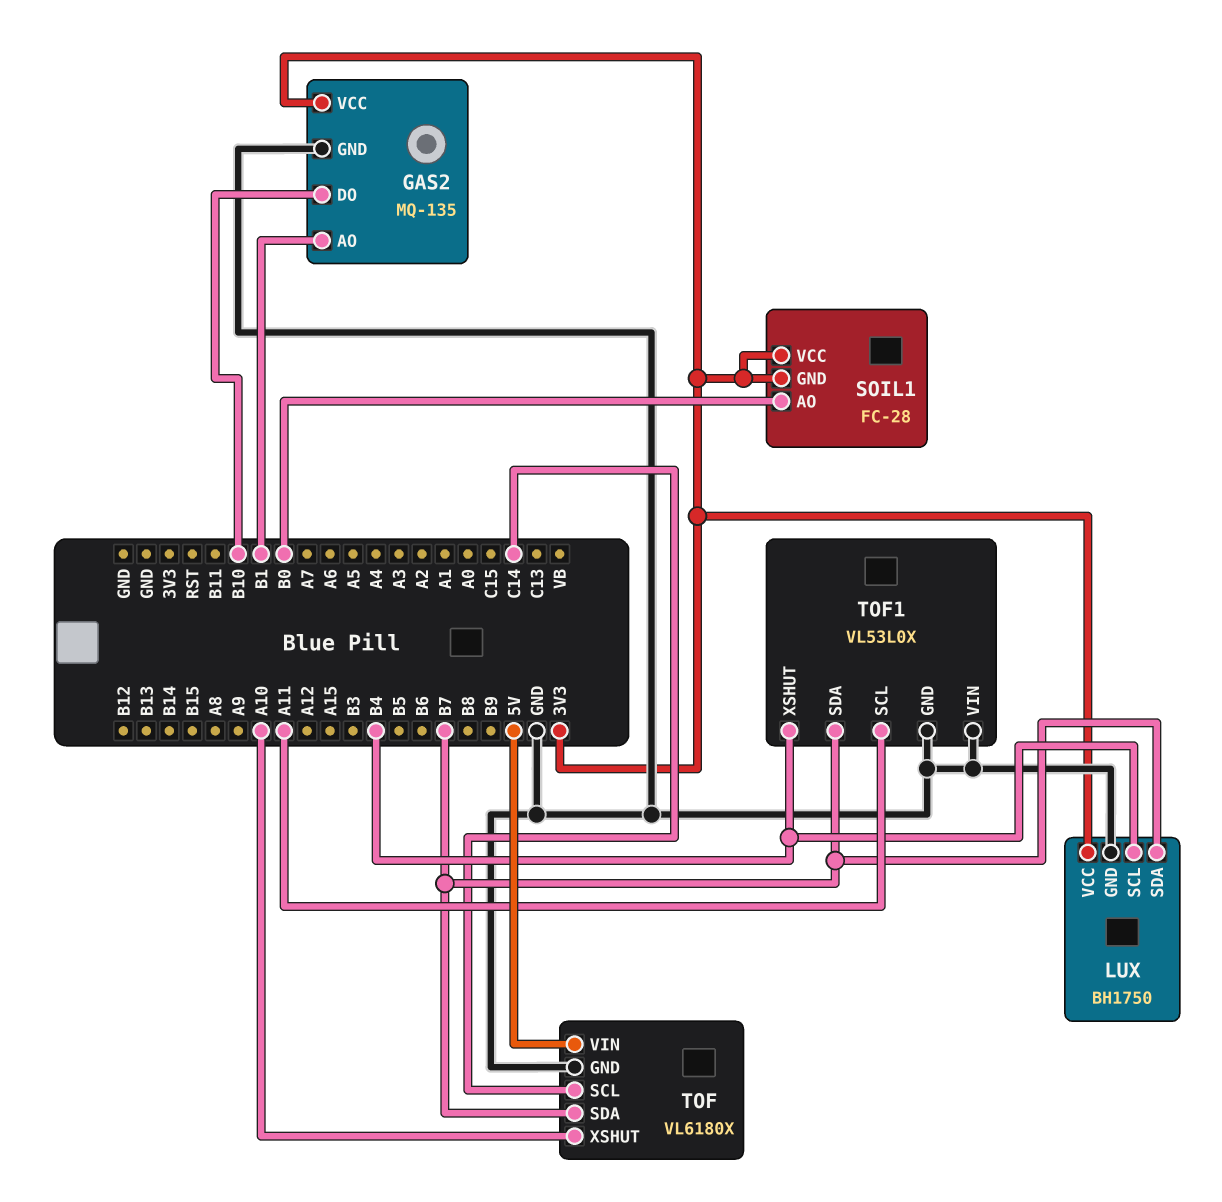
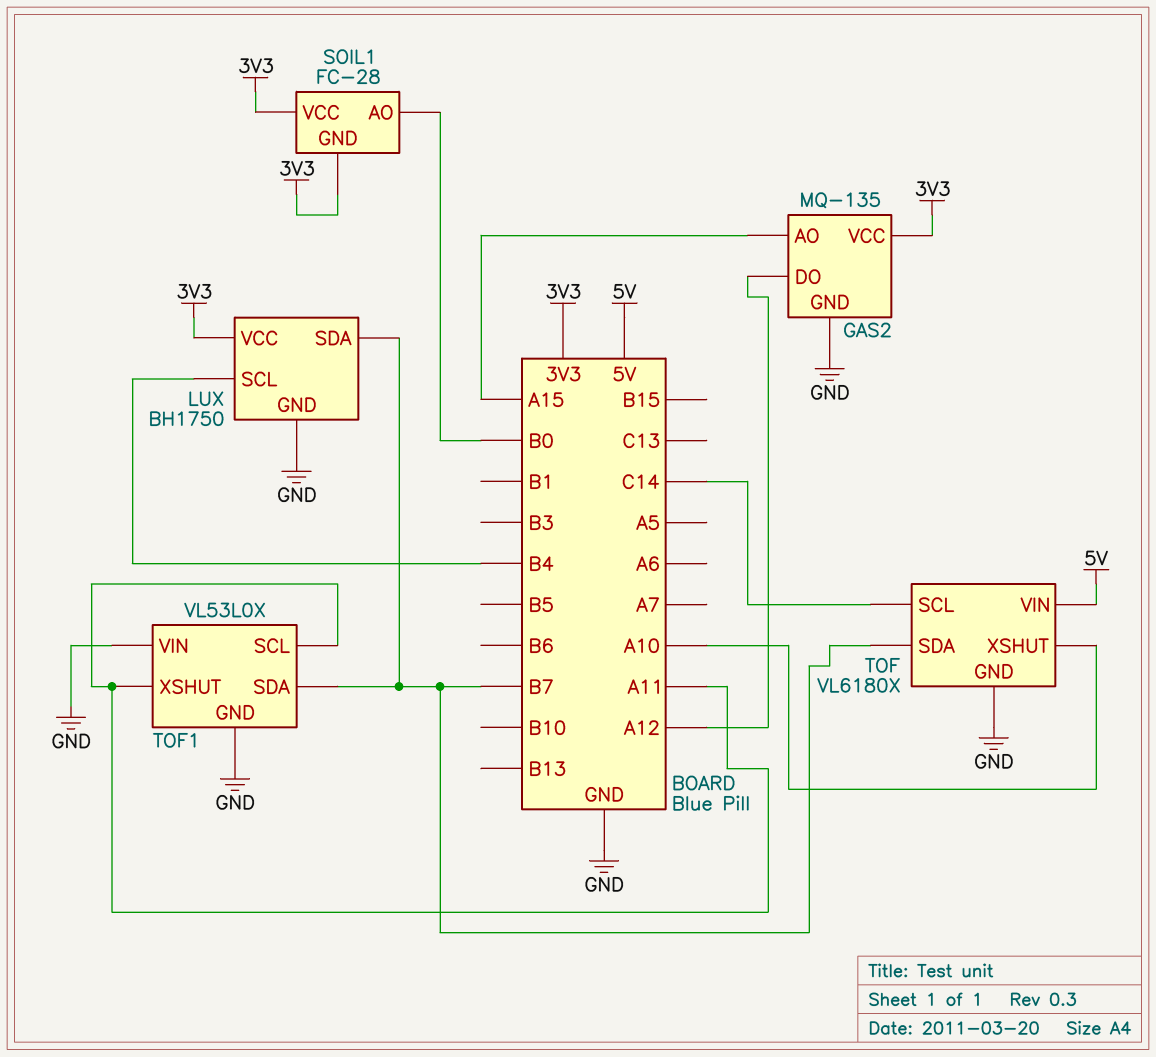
GAS2 pin AO: B1 -> A15
GAS2 pin DO: B10 -> A12
TOF1 pin XSHUT: B4 -> A11

